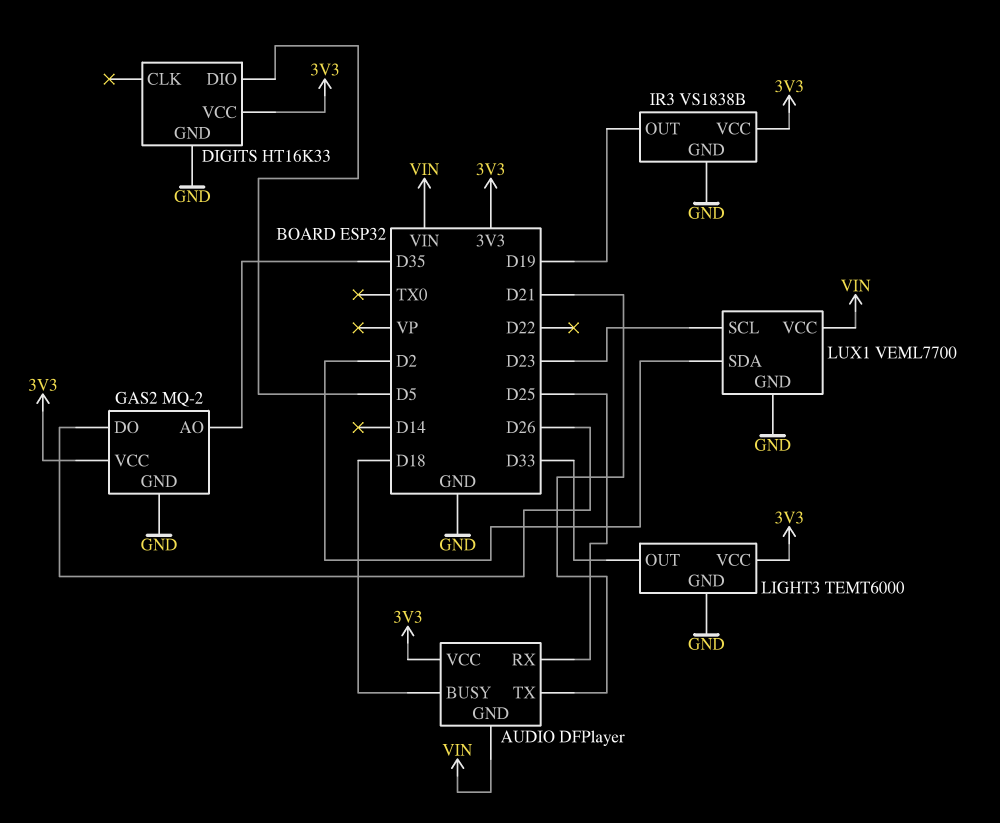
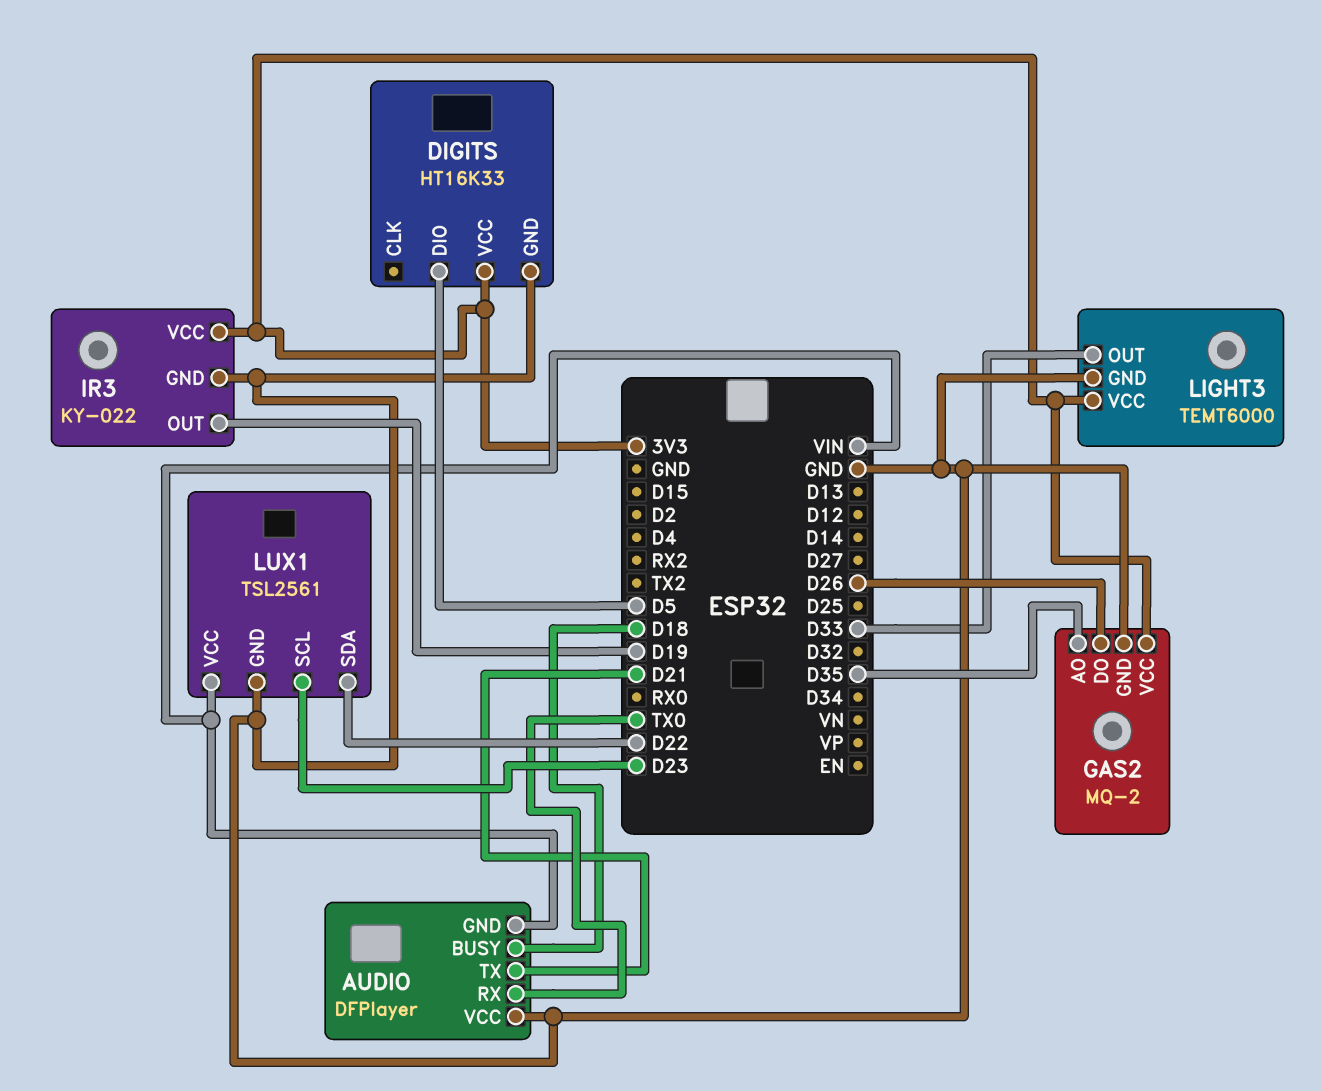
AUDIO pin RX: D25 -> TX0
AUDIO pin VCC: 3V3 -> GND
IR3: VS1838B -> KY-022
LUX1: VEML7700 -> TSL2561
LUX1 pin SDA: D2 -> D22

